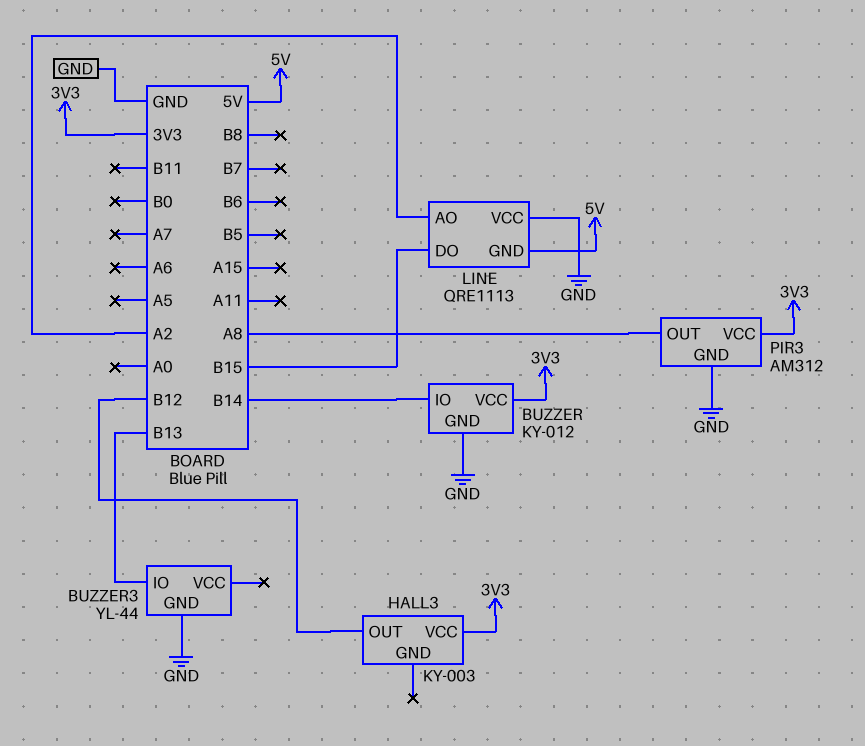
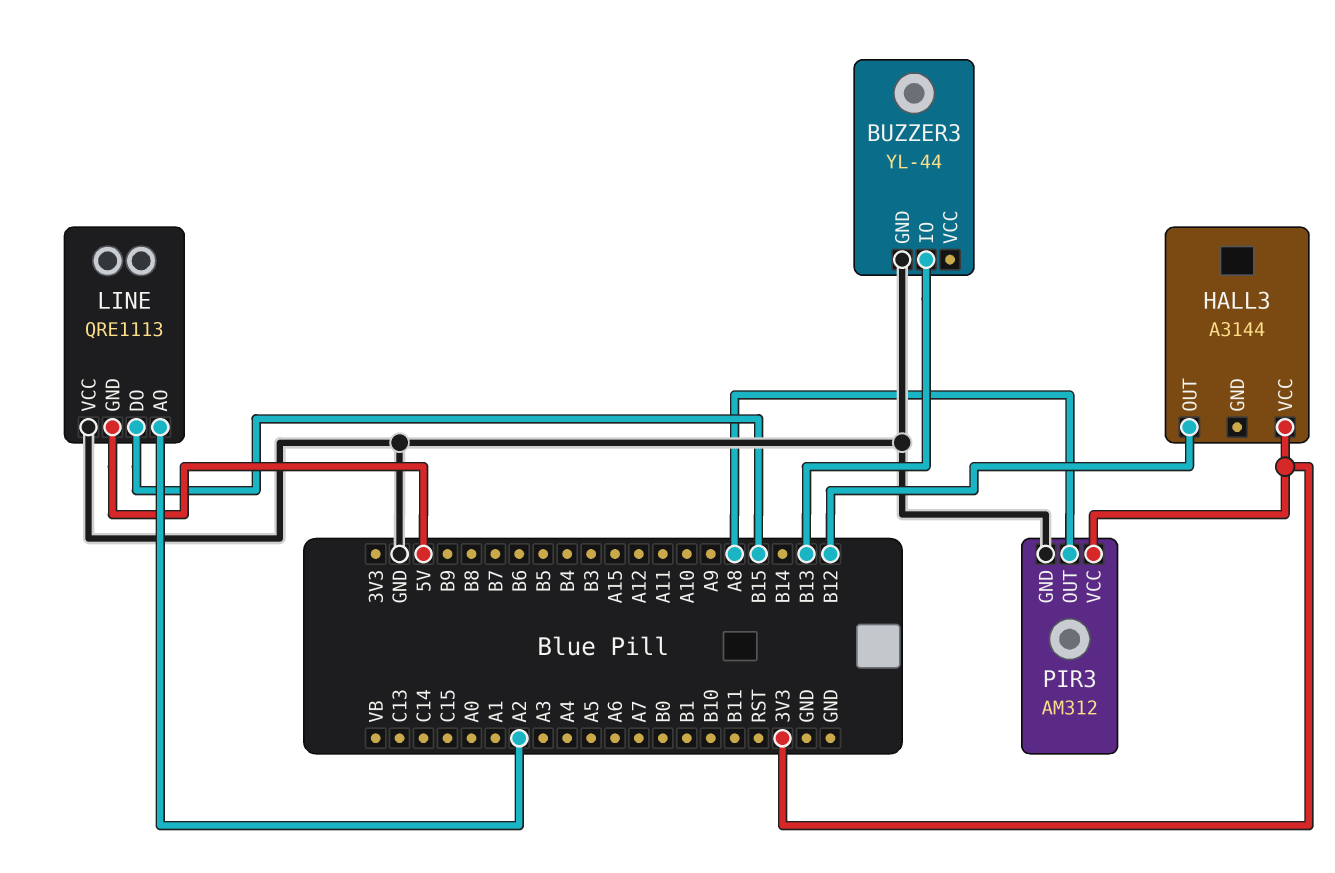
BUZZER: KY-012 -> none
BUZZER pin GND: GND -> none
BUZZER pin IO: B14 -> none
BUZZER pin VCC: 3V3 -> none
HALL3: KY-003 -> A3144

